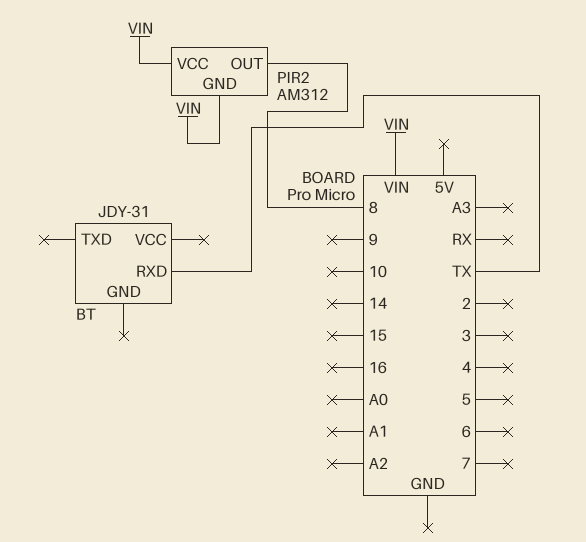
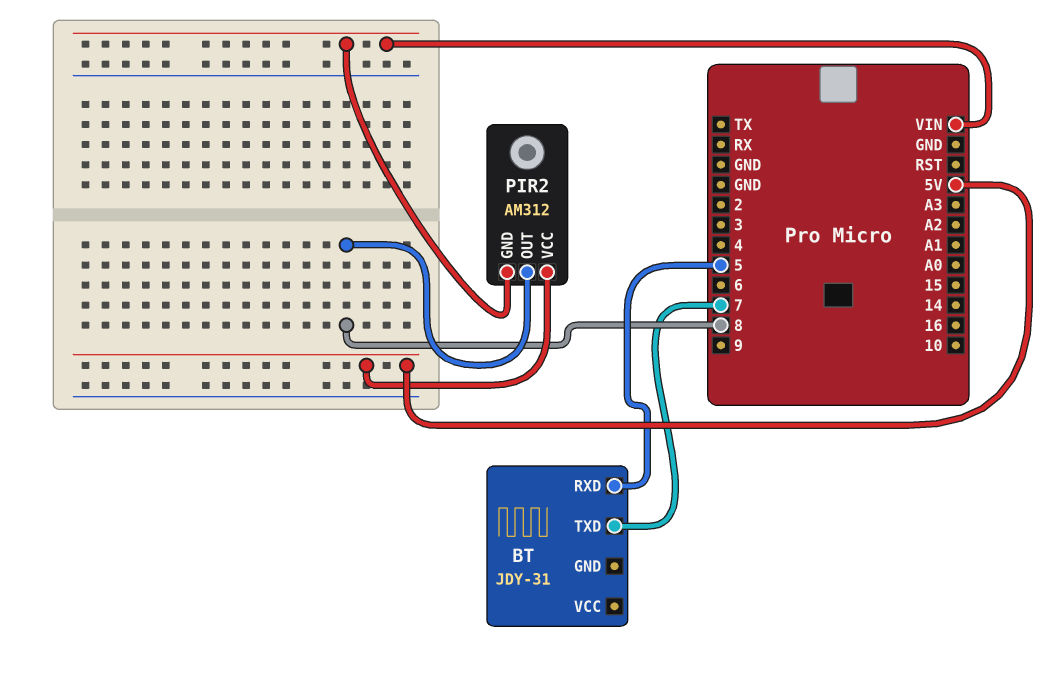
BT pin RXD: TX -> 5
BT pin TXD: none -> 7
PIR2 pin VCC: VIN -> 5V

